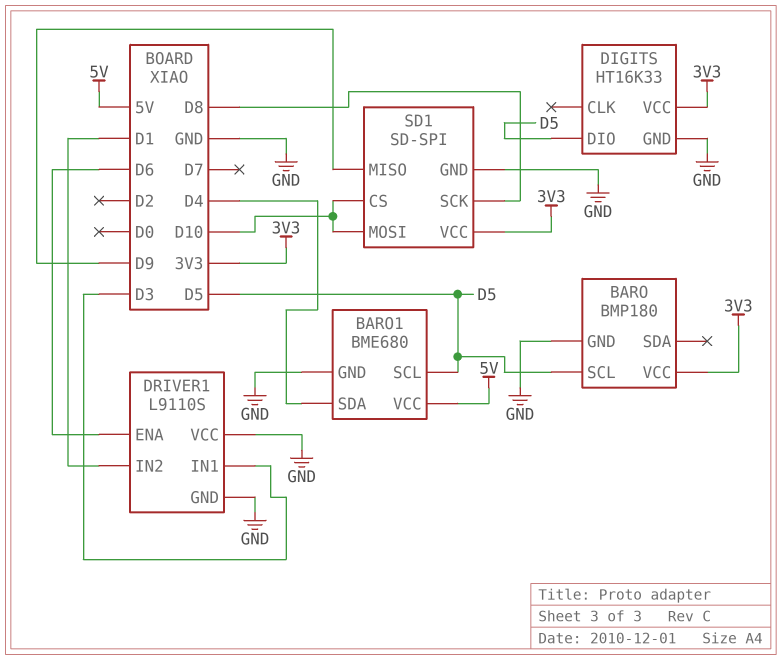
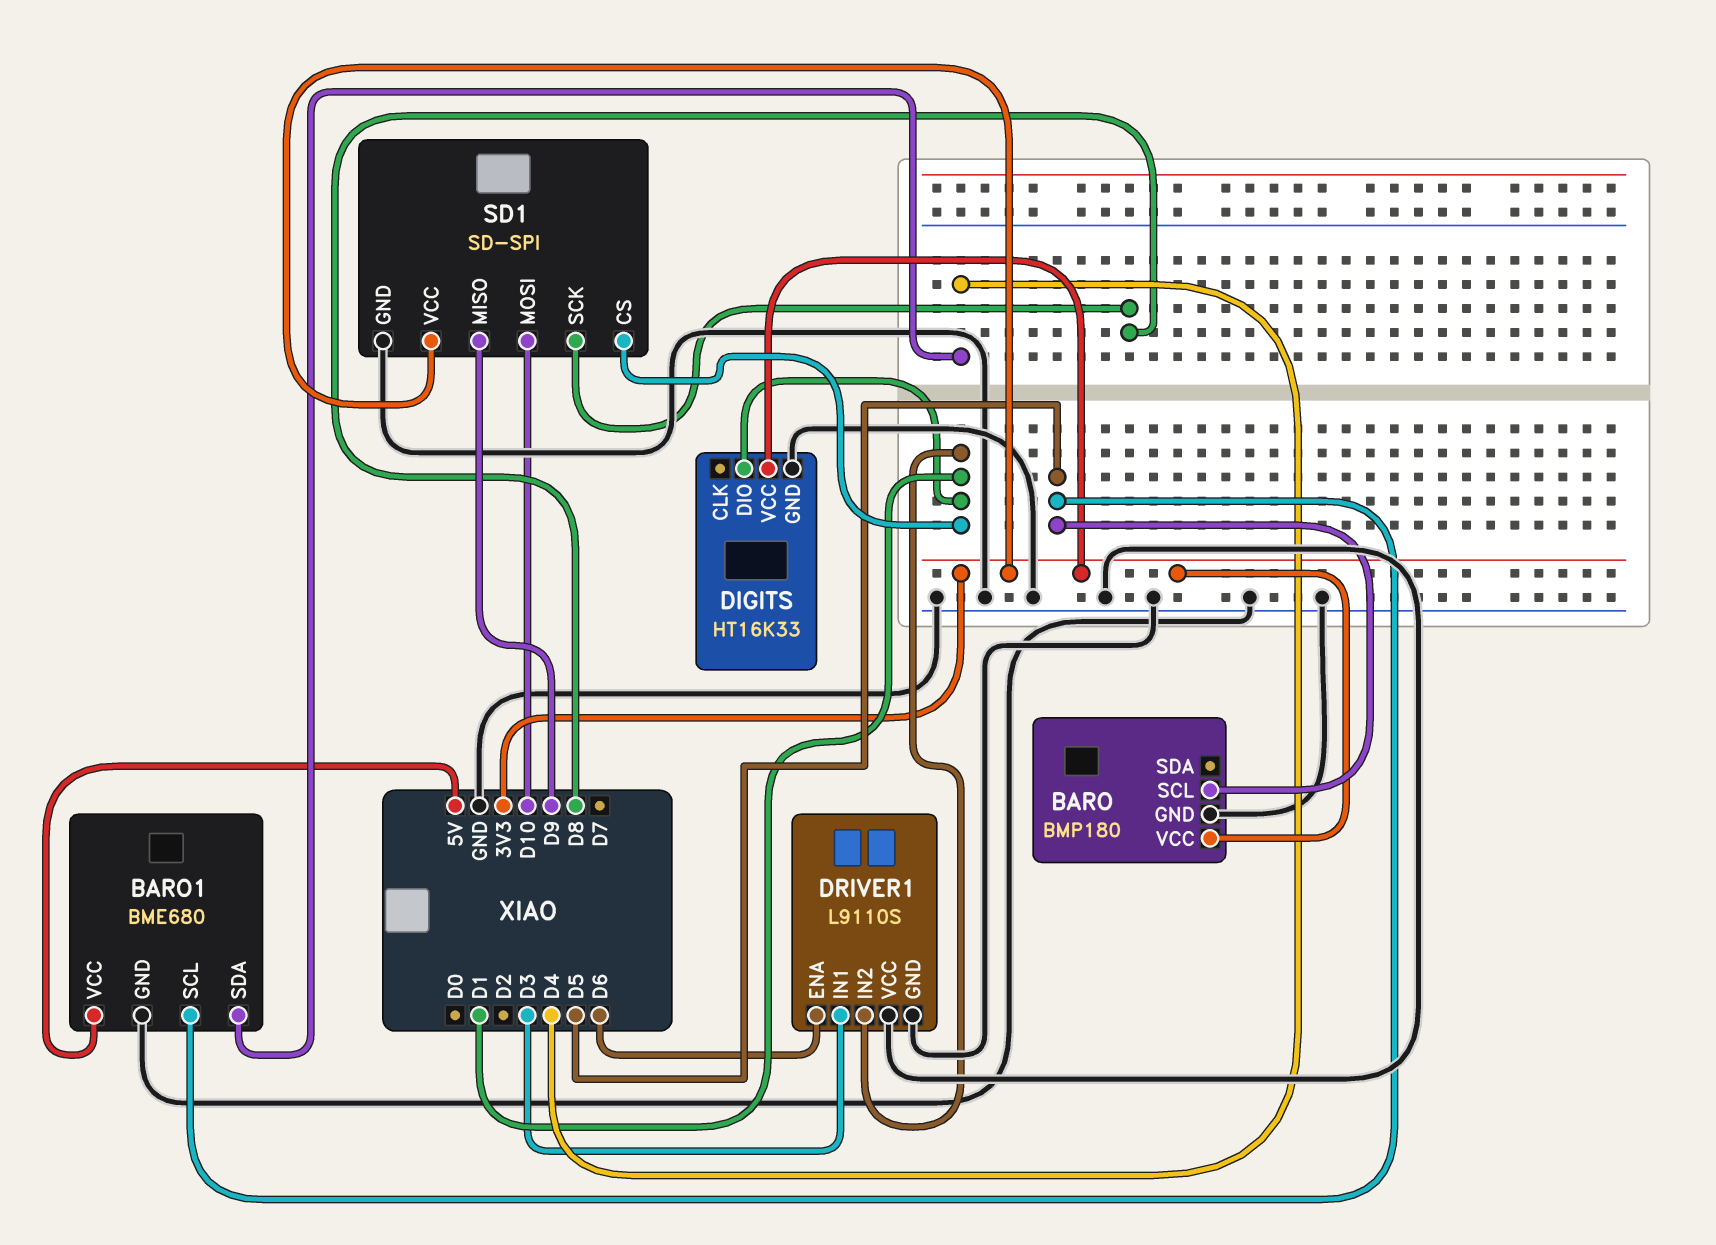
DIGITS pin DIO: D5 -> D1
SD1 pin CS: D10 -> D1

